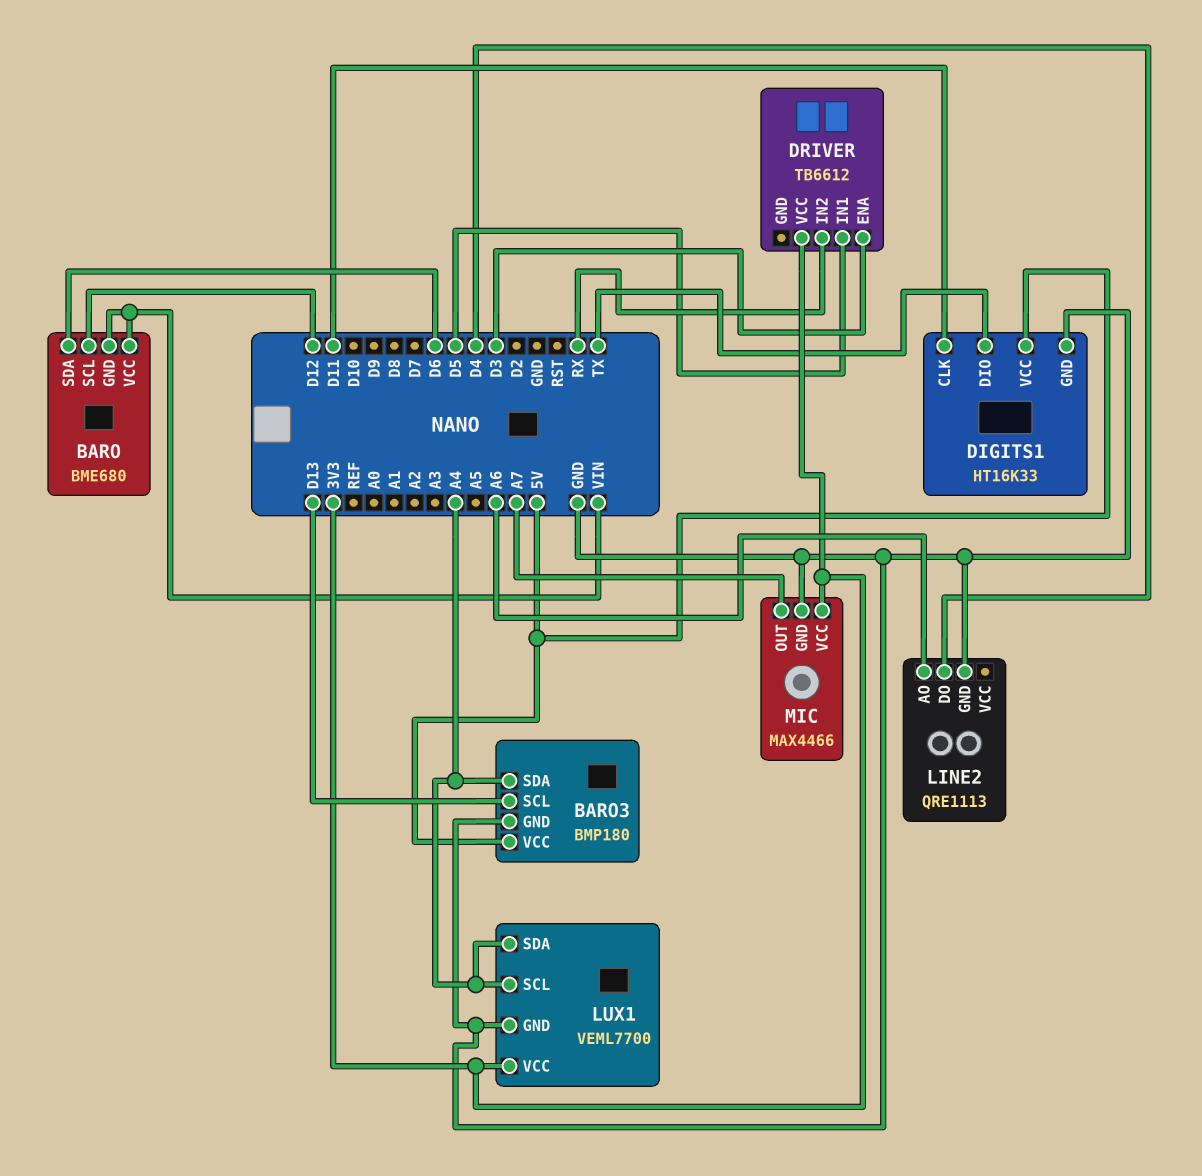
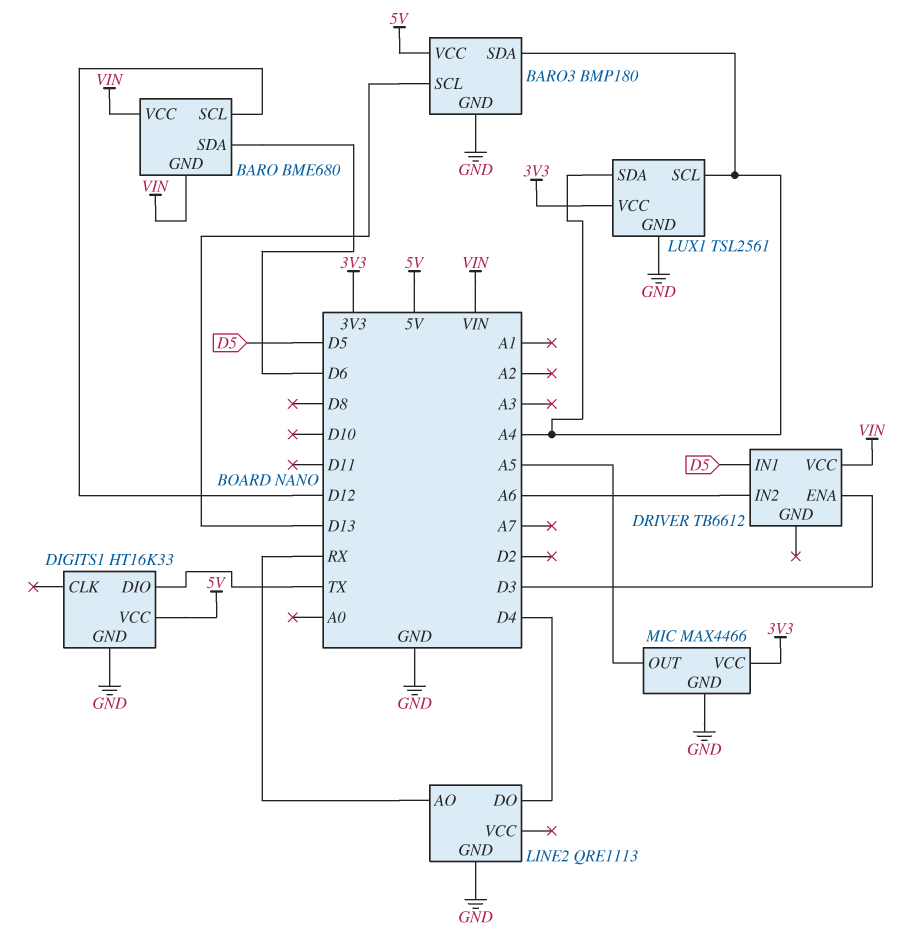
DIGITS1 pin CLK: D11 -> none
DRIVER pin IN2: RX -> A6
DRIVER pin VCC: 3V3 -> VIN
LINE2 pin AO: A6 -> RX
LUX1: VEML7700 -> TSL2561
MIC pin OUT: A7 -> A5

